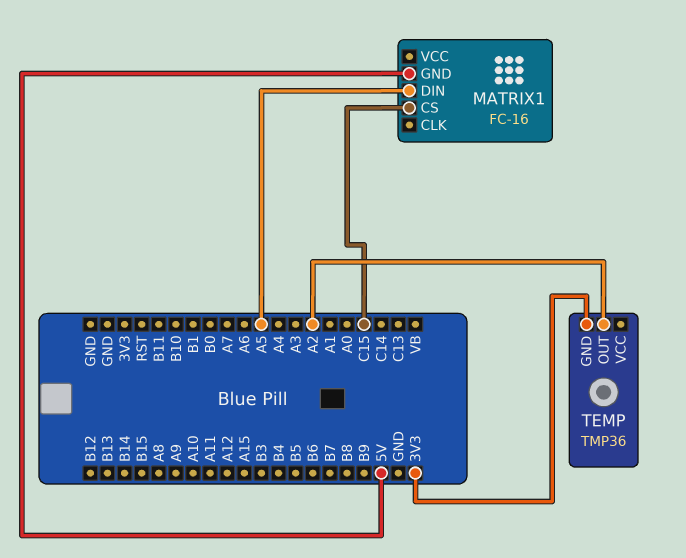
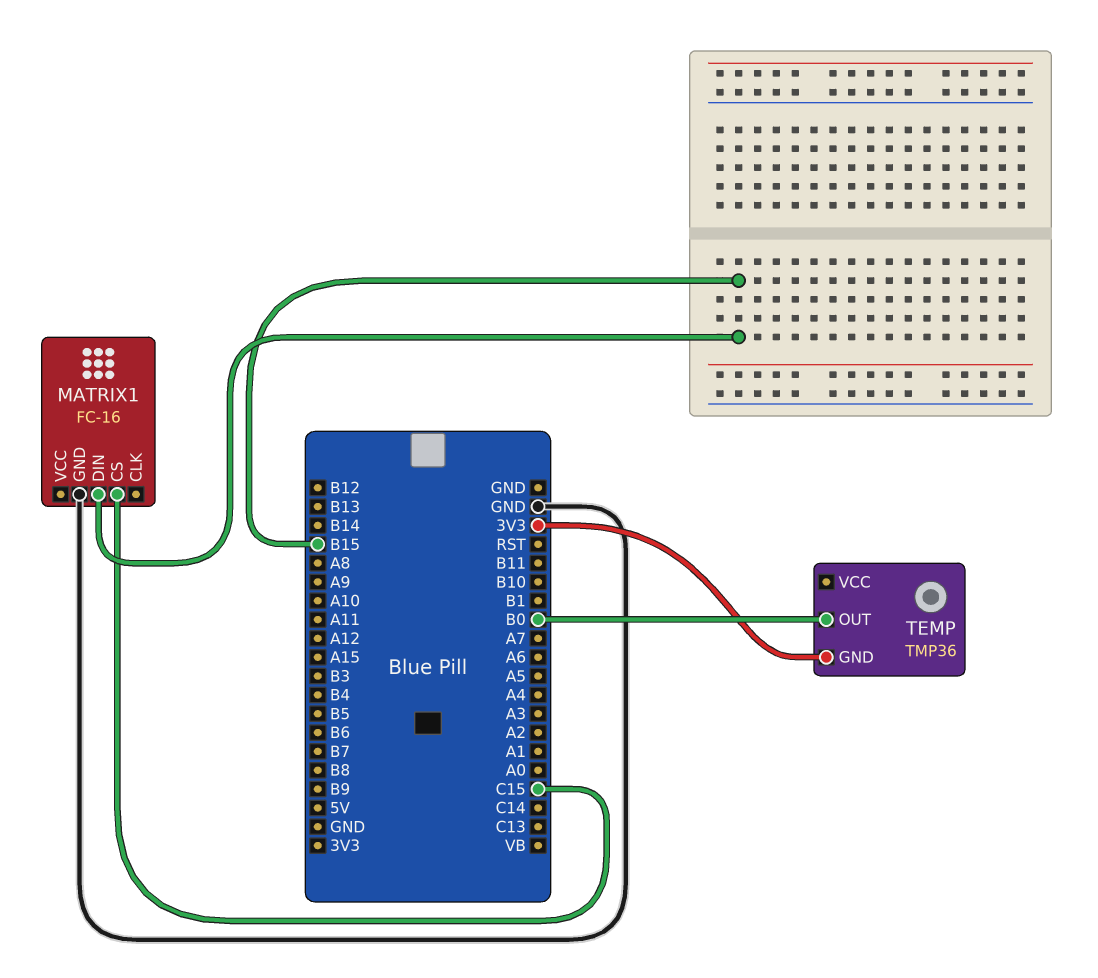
MATRIX1 pin DIN: A5 -> B15
MATRIX1 pin GND: 5V -> GND
TEMP pin OUT: A2 -> B0

